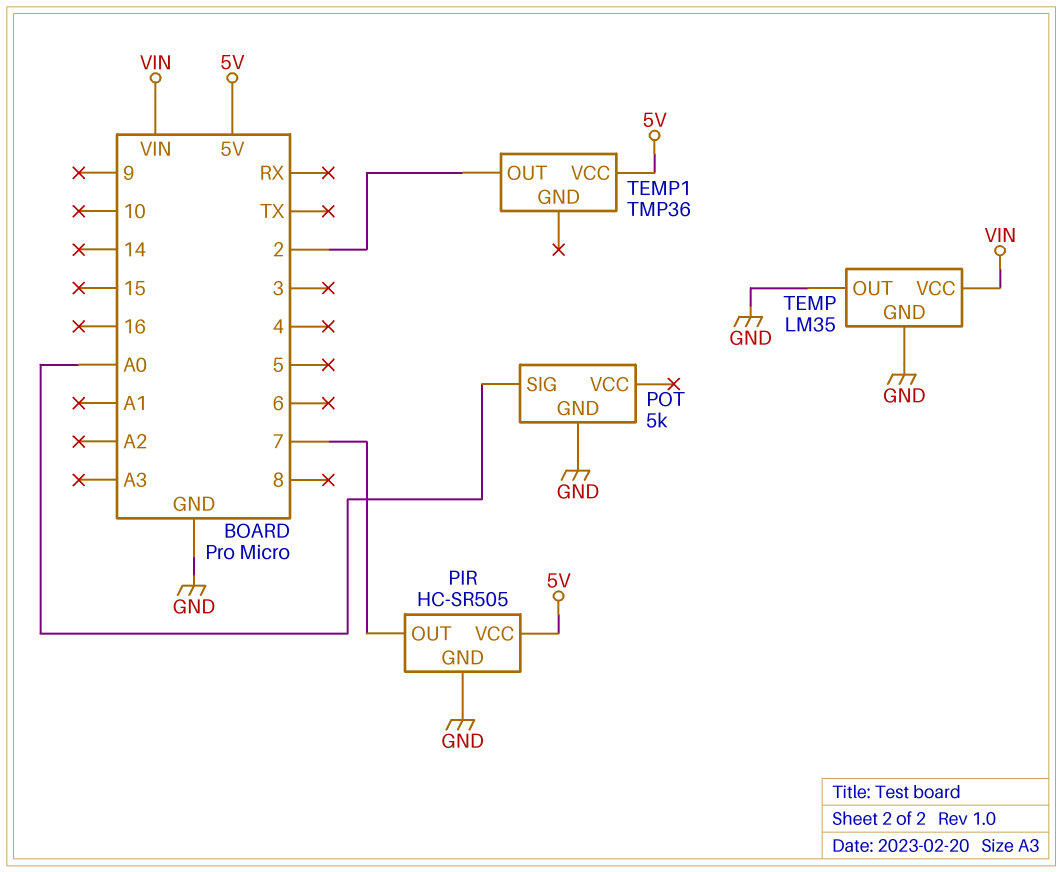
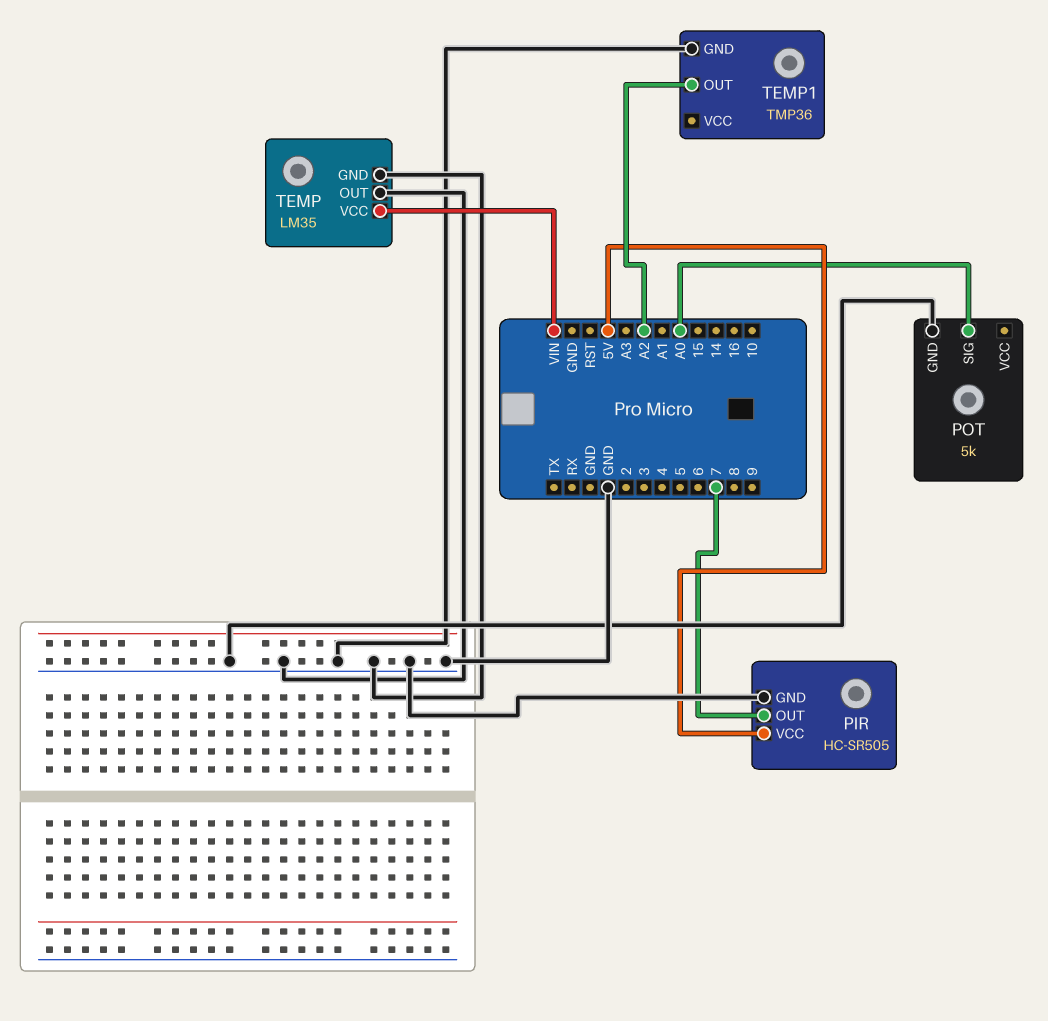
TEMP1 pin GND: none -> GND
TEMP1 pin OUT: 2 -> A2
TEMP1 pin VCC: 5V -> none

